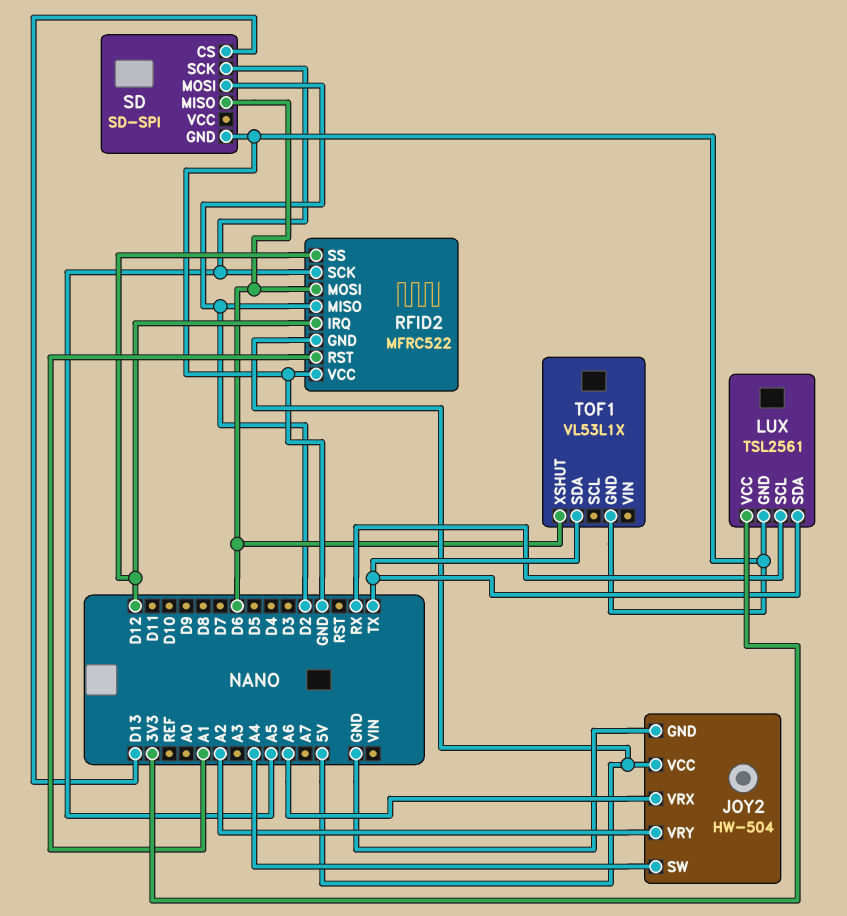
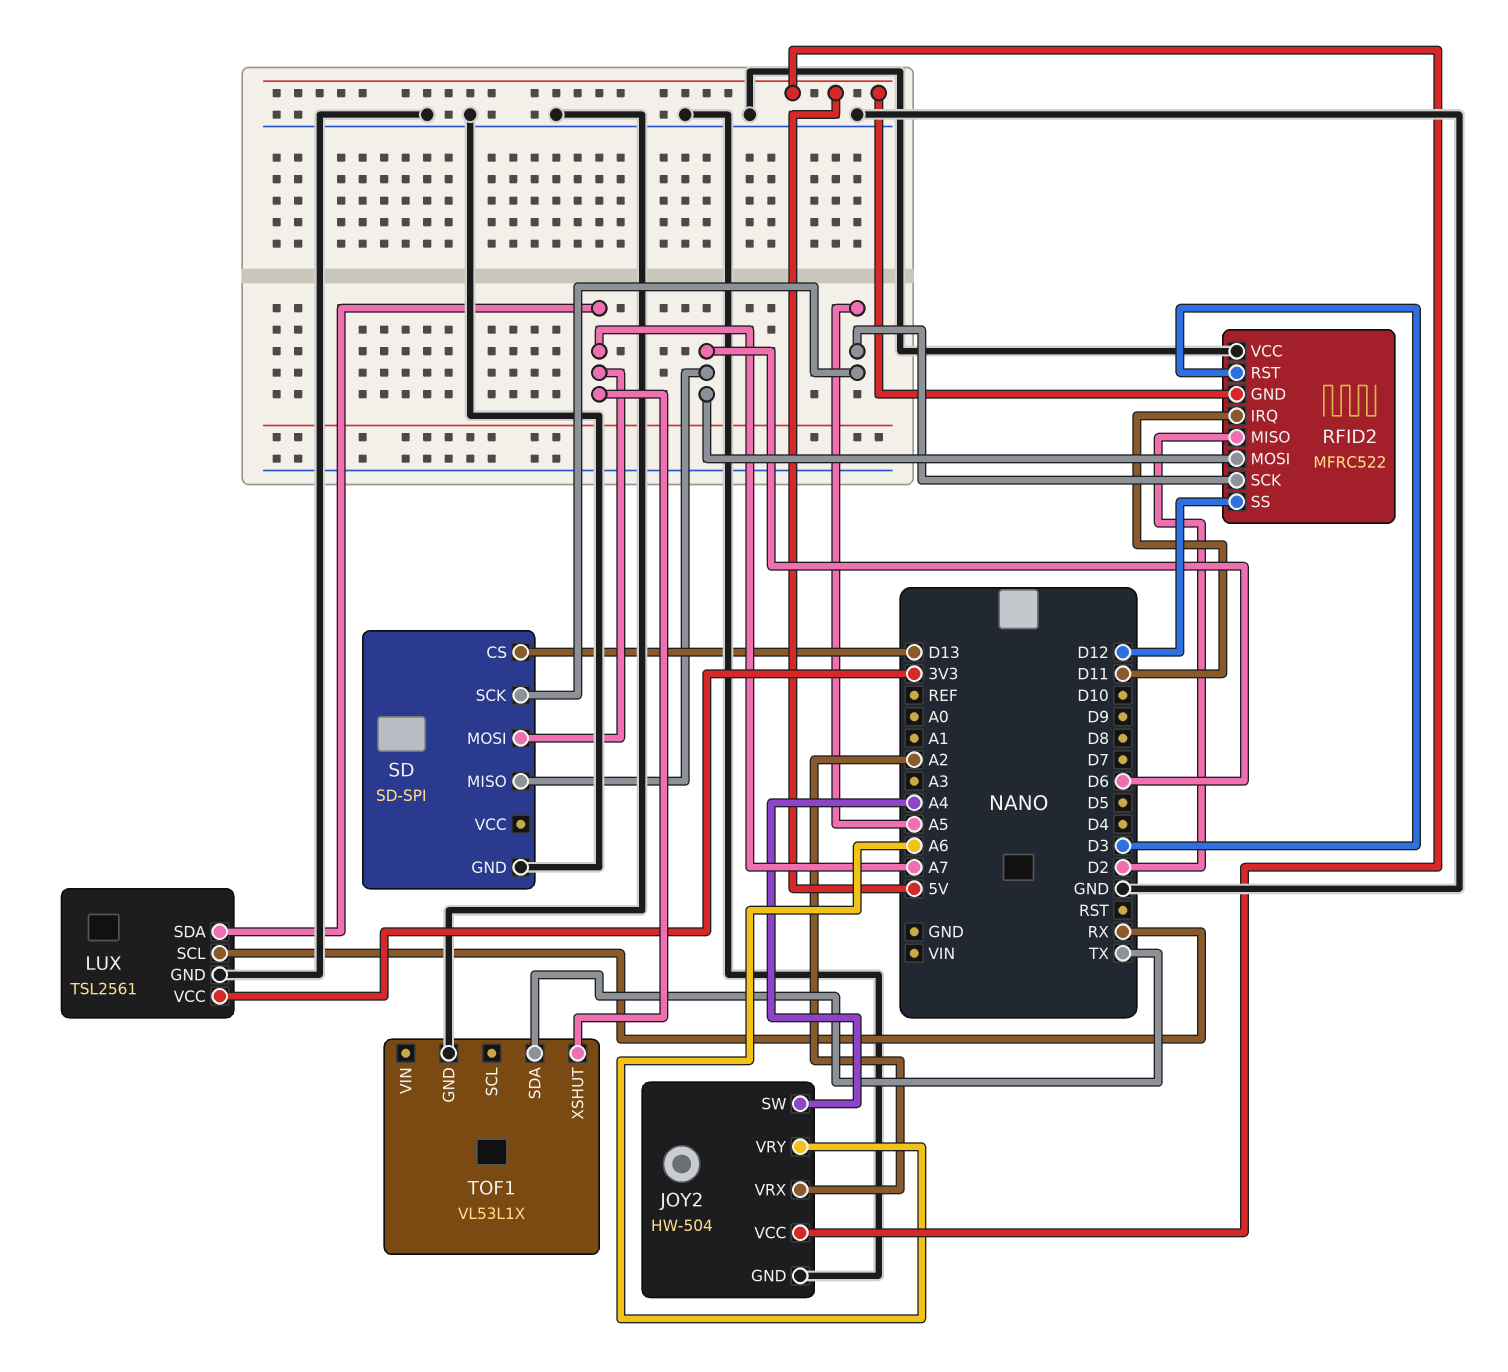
JOY2 pin VRX: A6 -> A2
JOY2 pin VRY: A2 -> A6
LUX pin SDA: TX -> A7
RFID2 pin IRQ: D12 -> D11
RFID2 pin RST: A1 -> D3
SD pin MOSI: D2 -> A7
TOF1 pin XSHUT: D6 -> A7

